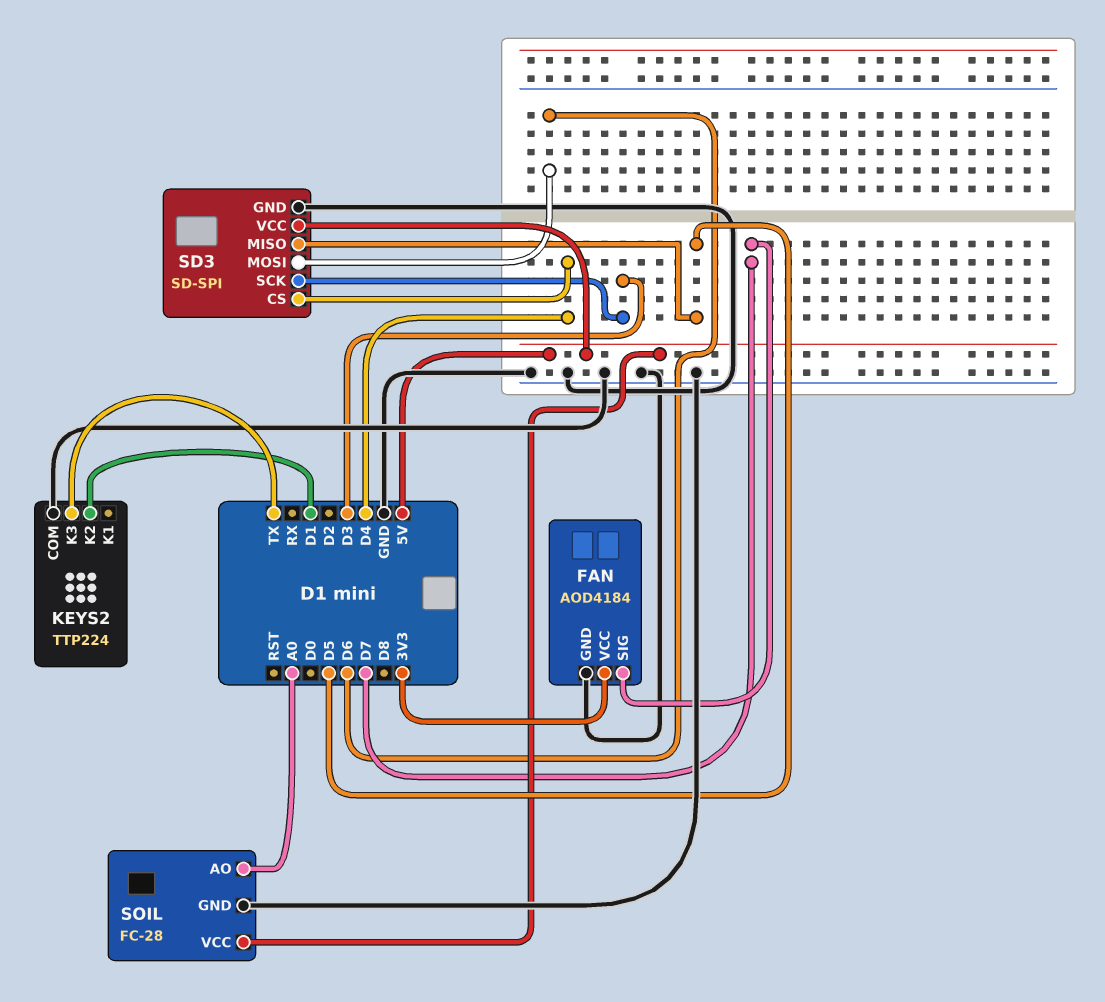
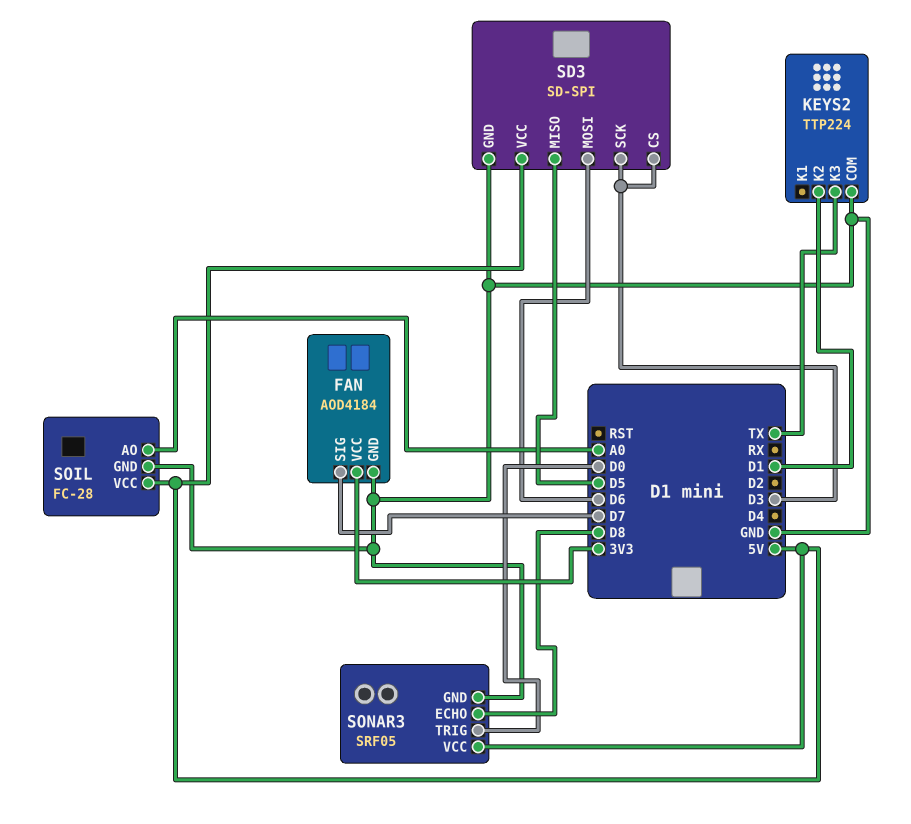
SD3 pin CS: D4 -> D3
SONAR3: none -> SRF05
SONAR3 pin ECHO: none -> D8
SONAR3 pin GND: none -> GND
SONAR3 pin TRIG: none -> D0
SONAR3 pin VCC: none -> 5V

